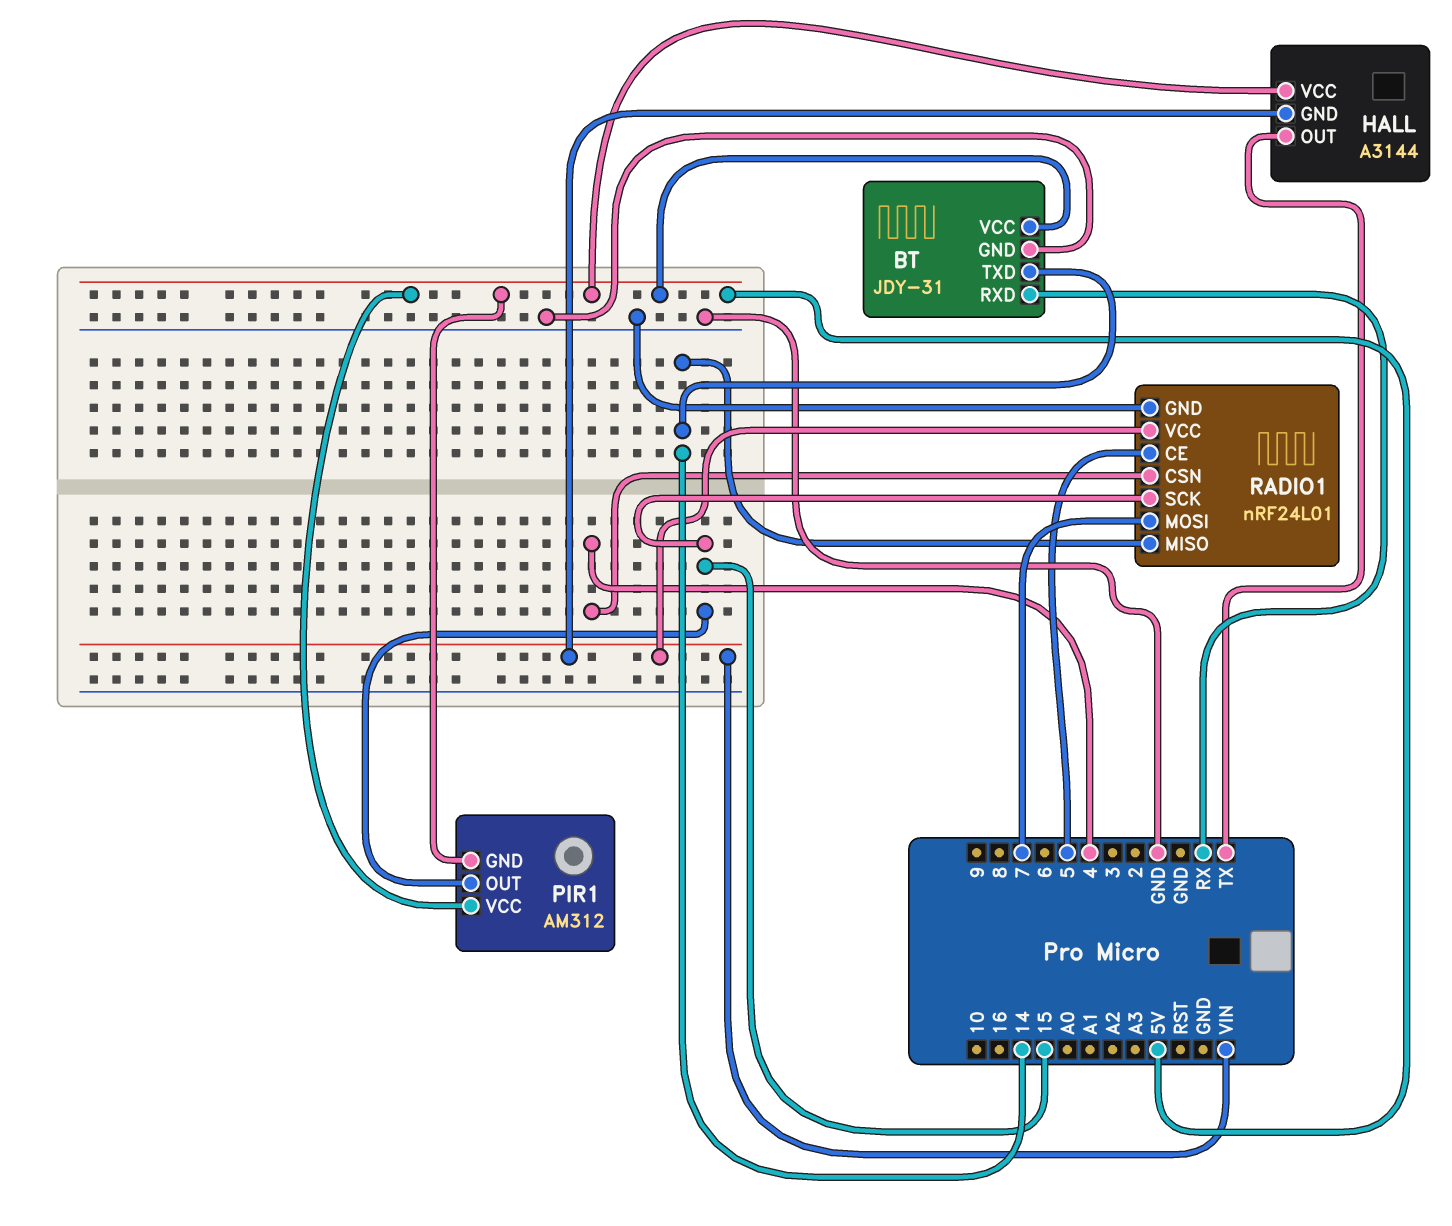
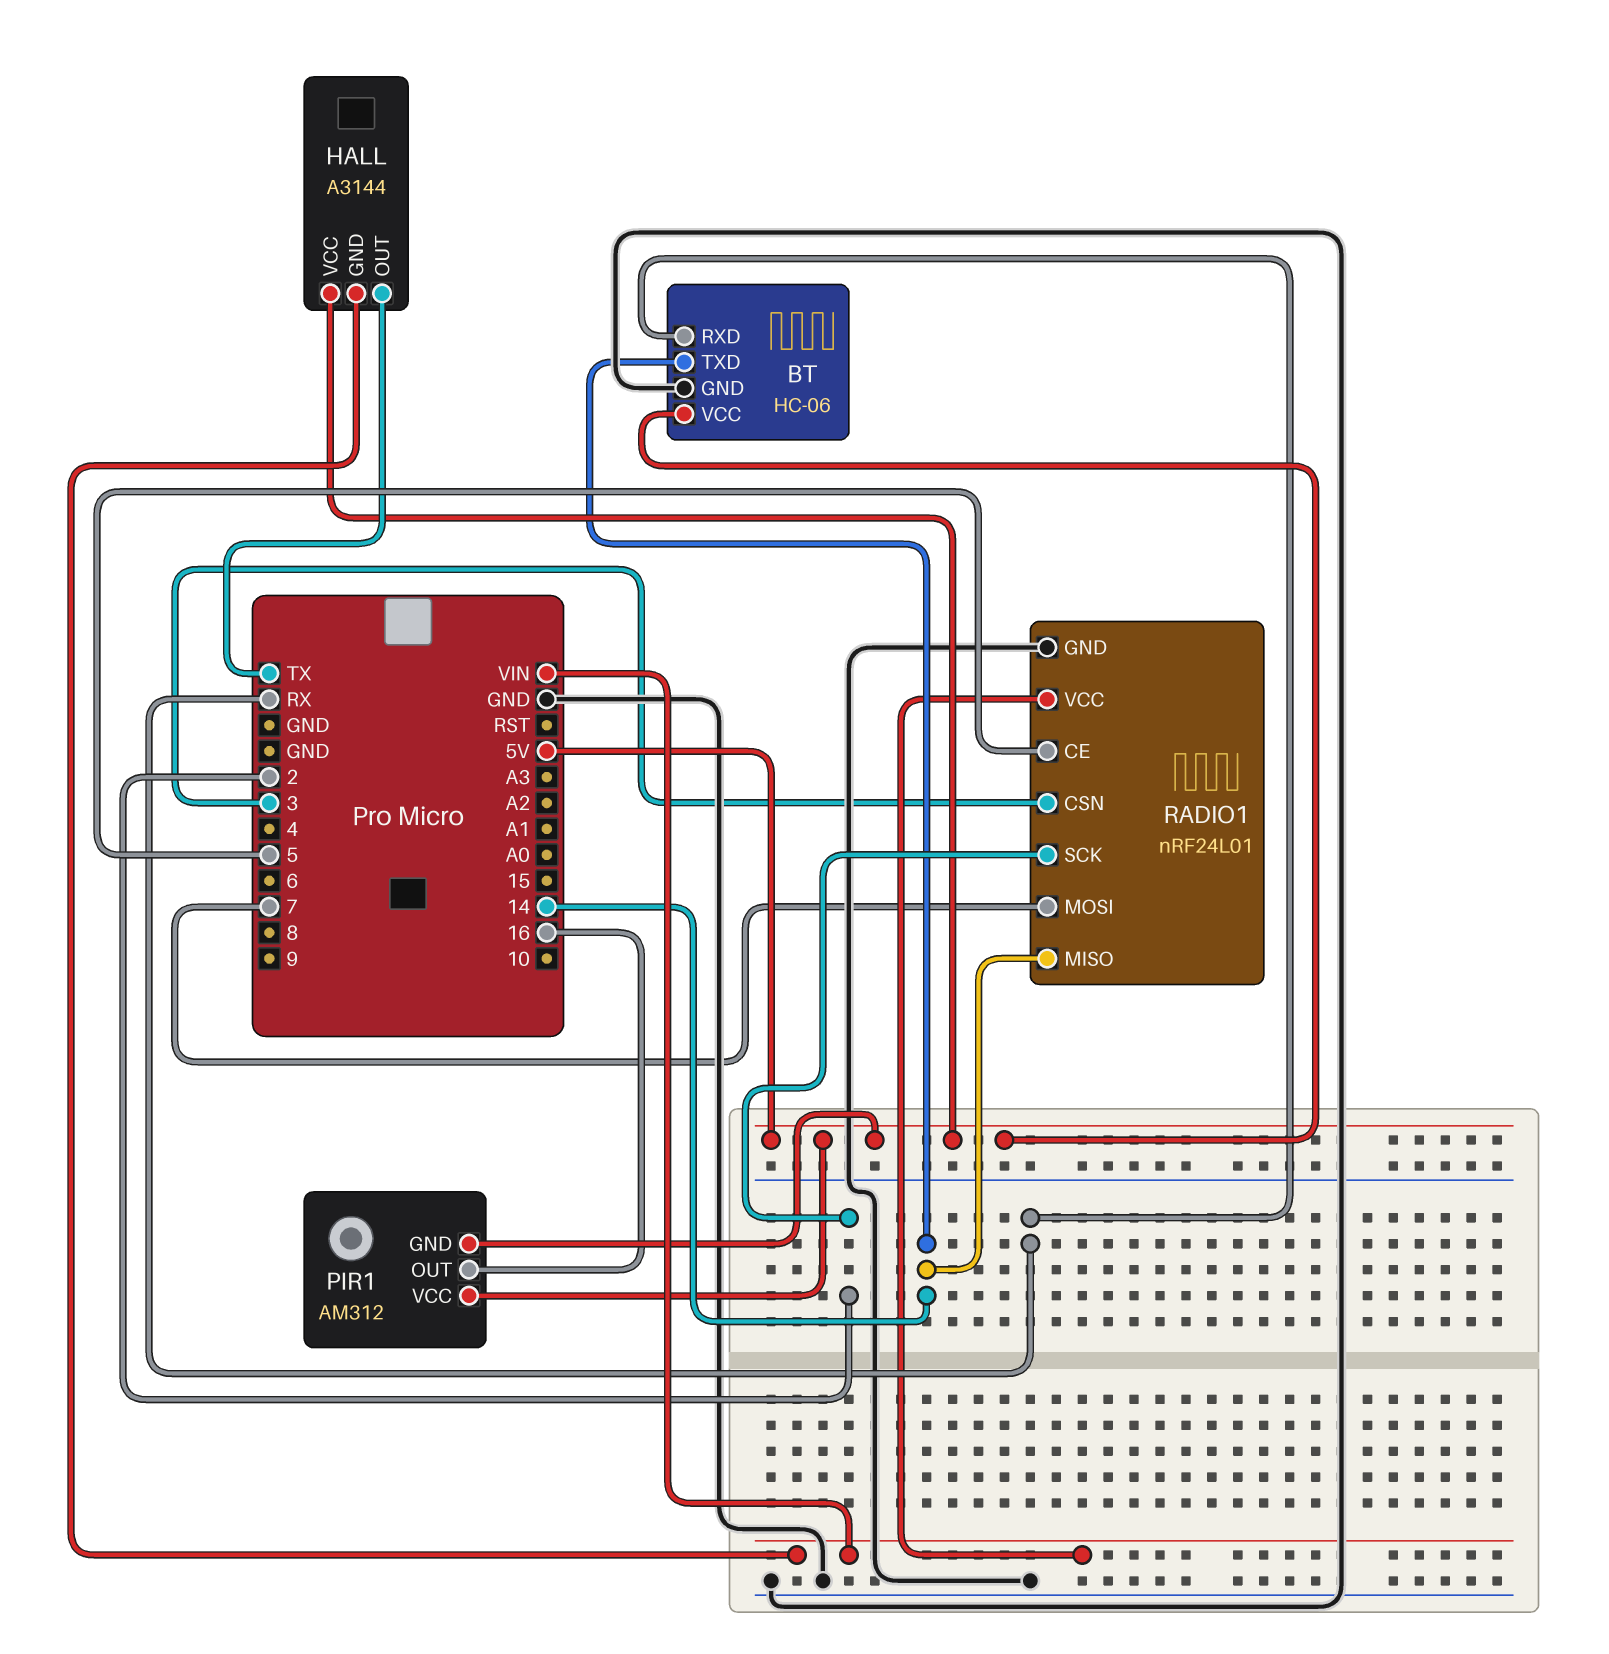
BT: JDY-31 -> HC-06
PIR1 pin OUT: 15 -> 16
RADIO1 pin CSN: 4 -> 3
RADIO1 pin SCK: 15 -> 2

